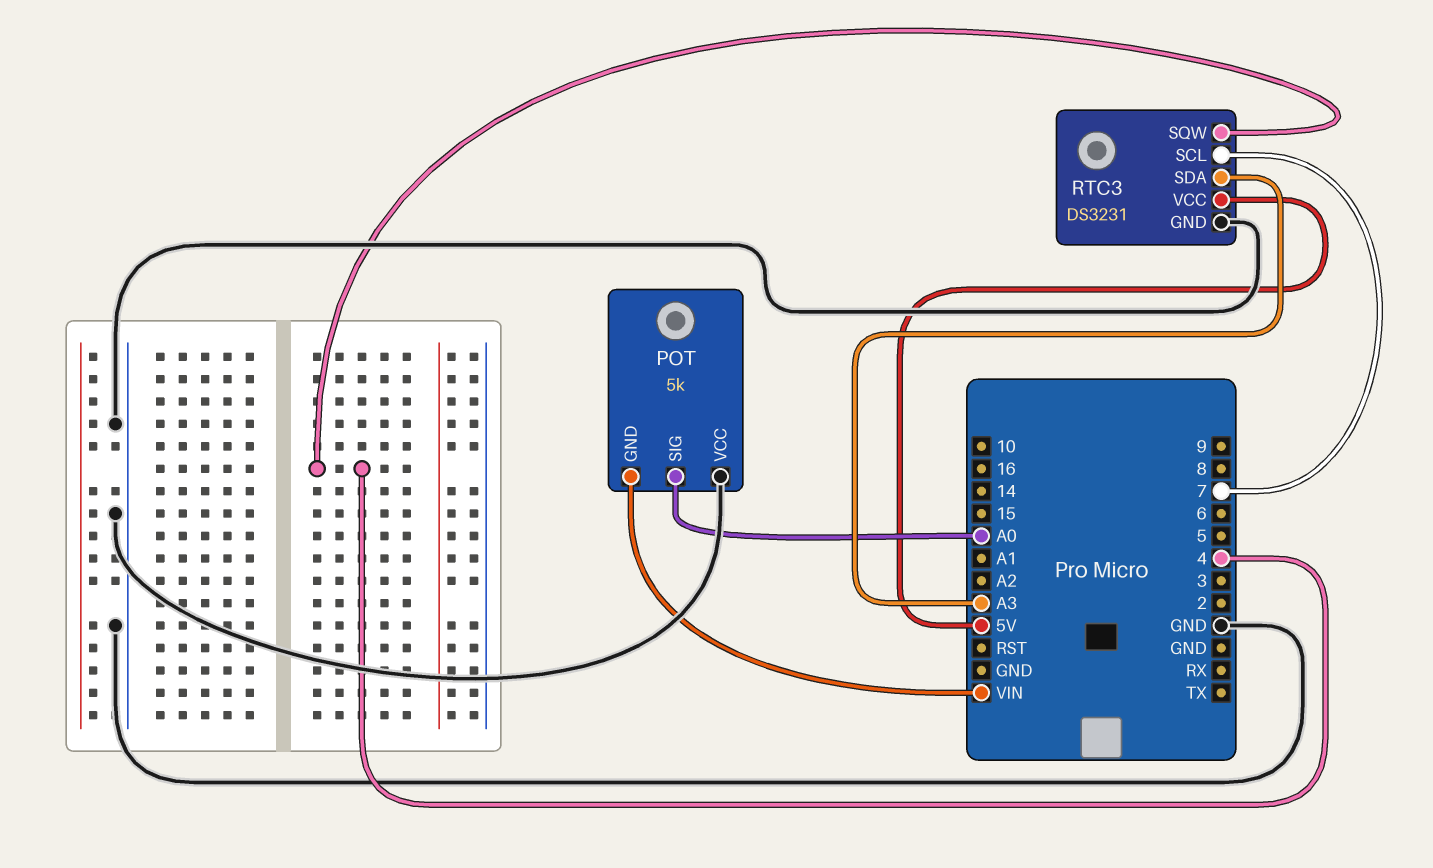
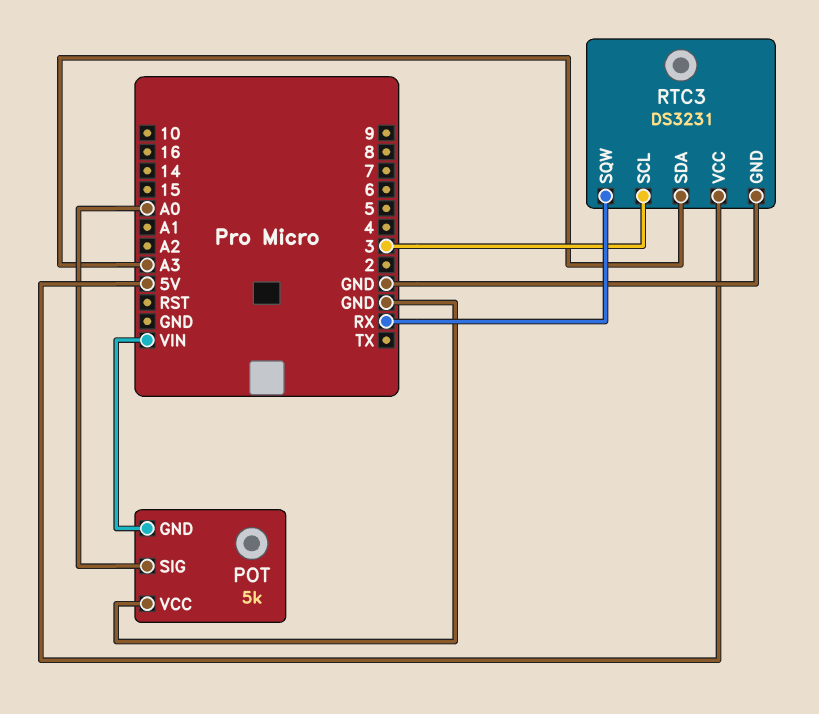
RTC3 pin SCL: 7 -> 3
RTC3 pin SQW: 4 -> RX

